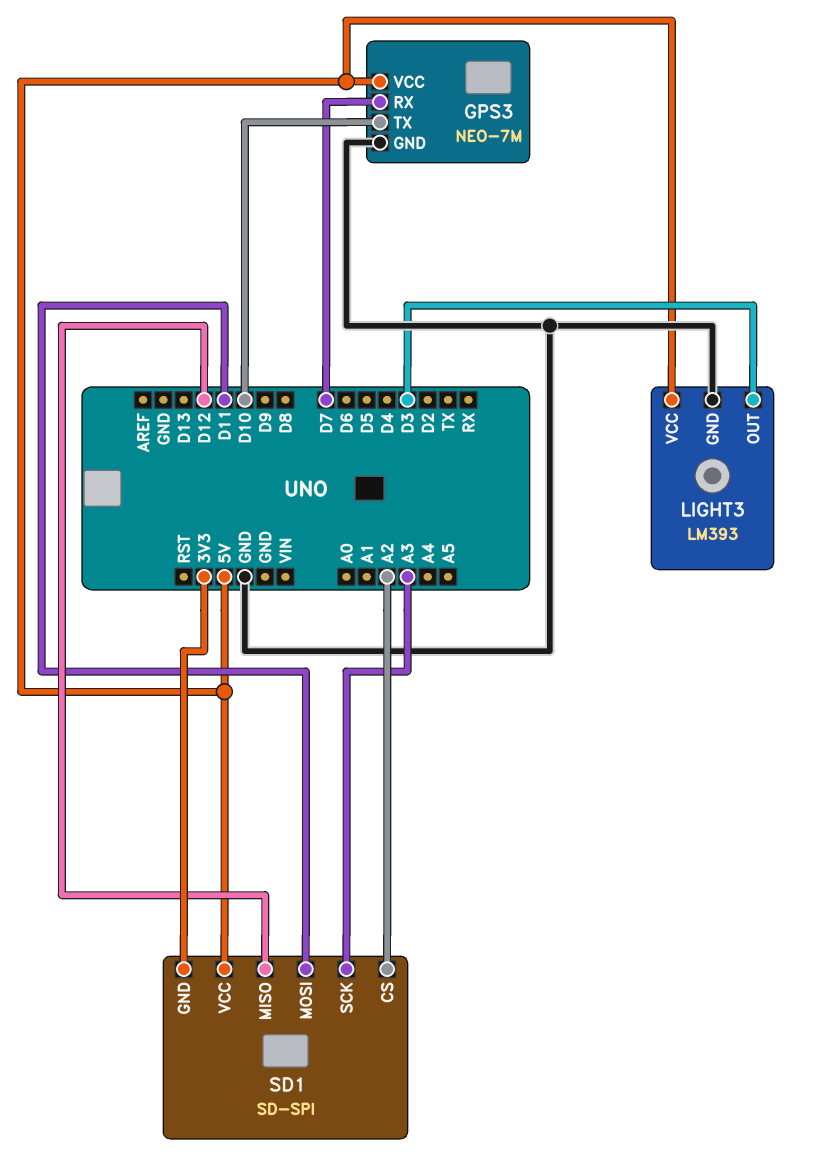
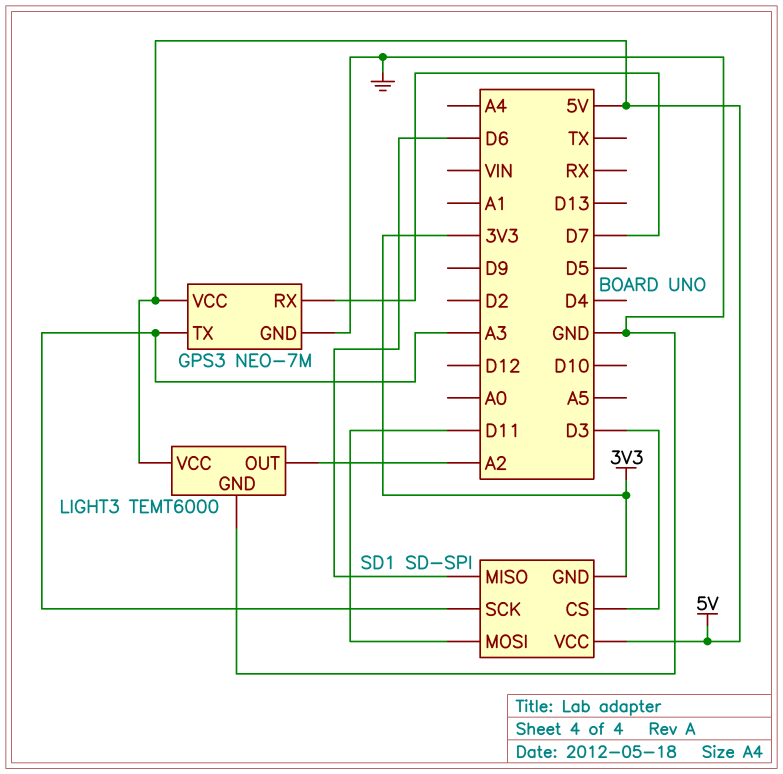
GPS3 pin TX: D10 -> A3
LIGHT3: LM393 -> TEMT6000
LIGHT3 pin OUT: D3 -> A2
SD1 pin CS: A2 -> D3
SD1 pin MISO: D12 -> D6

